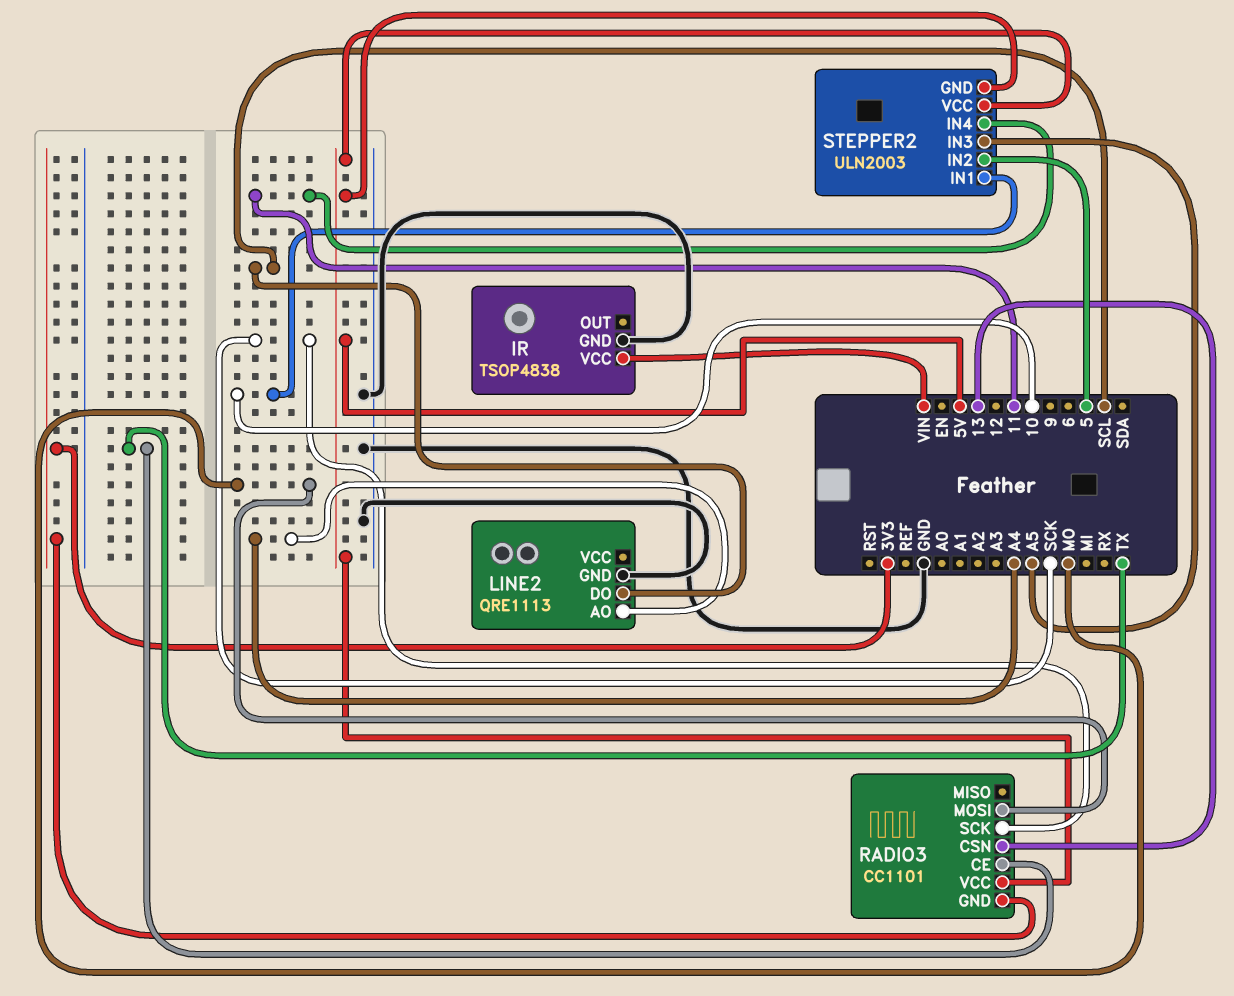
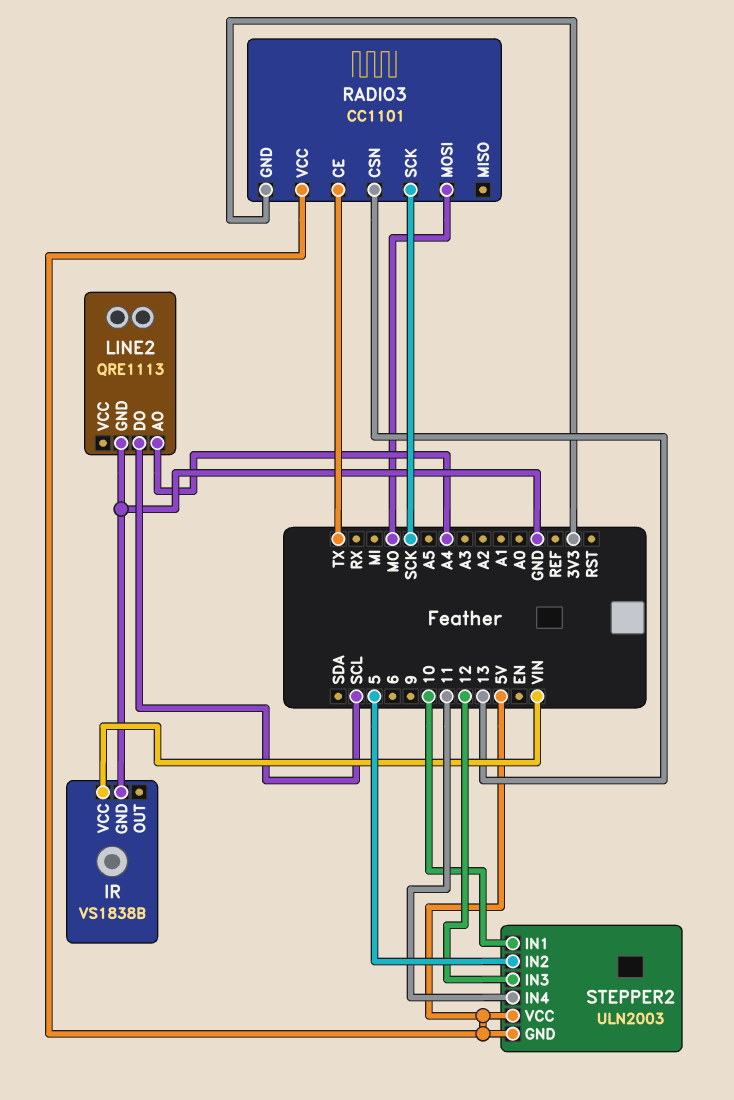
IR: TSOP4838 -> VS1838B
STEPPER2 pin IN3: A5 -> 12

